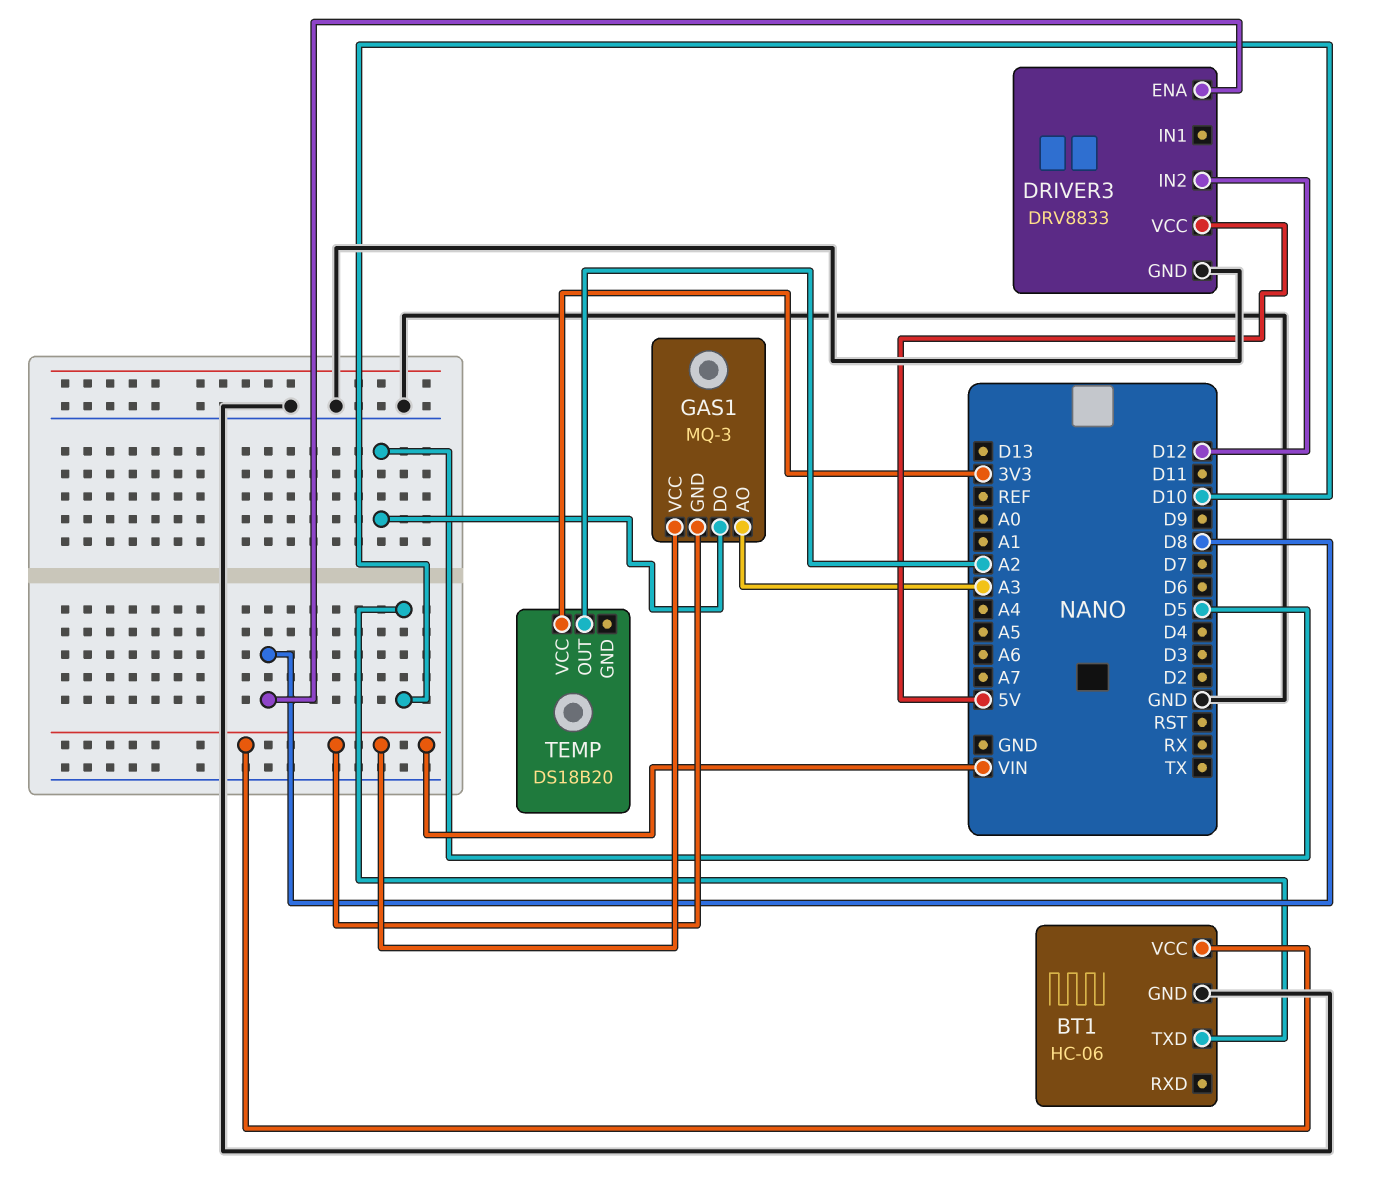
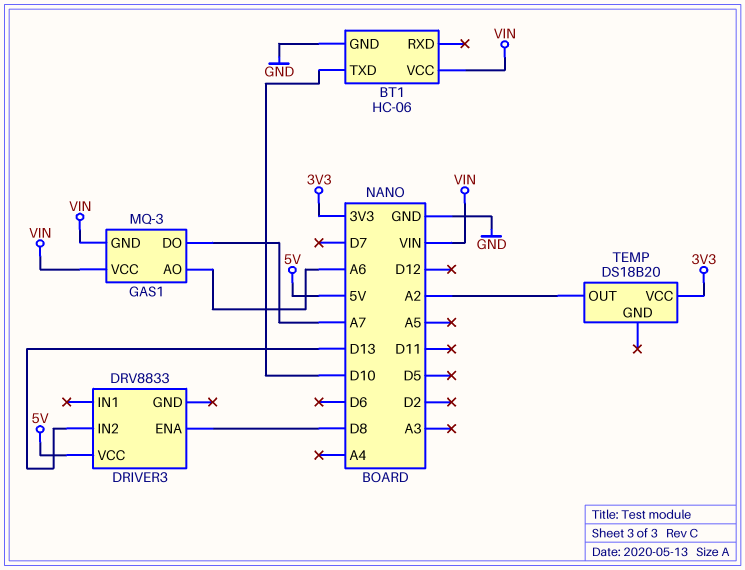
DRIVER3 pin GND: GND -> none
DRIVER3 pin IN2: D12 -> D13
GAS1 pin AO: A3 -> A6
GAS1 pin DO: D5 -> A7

